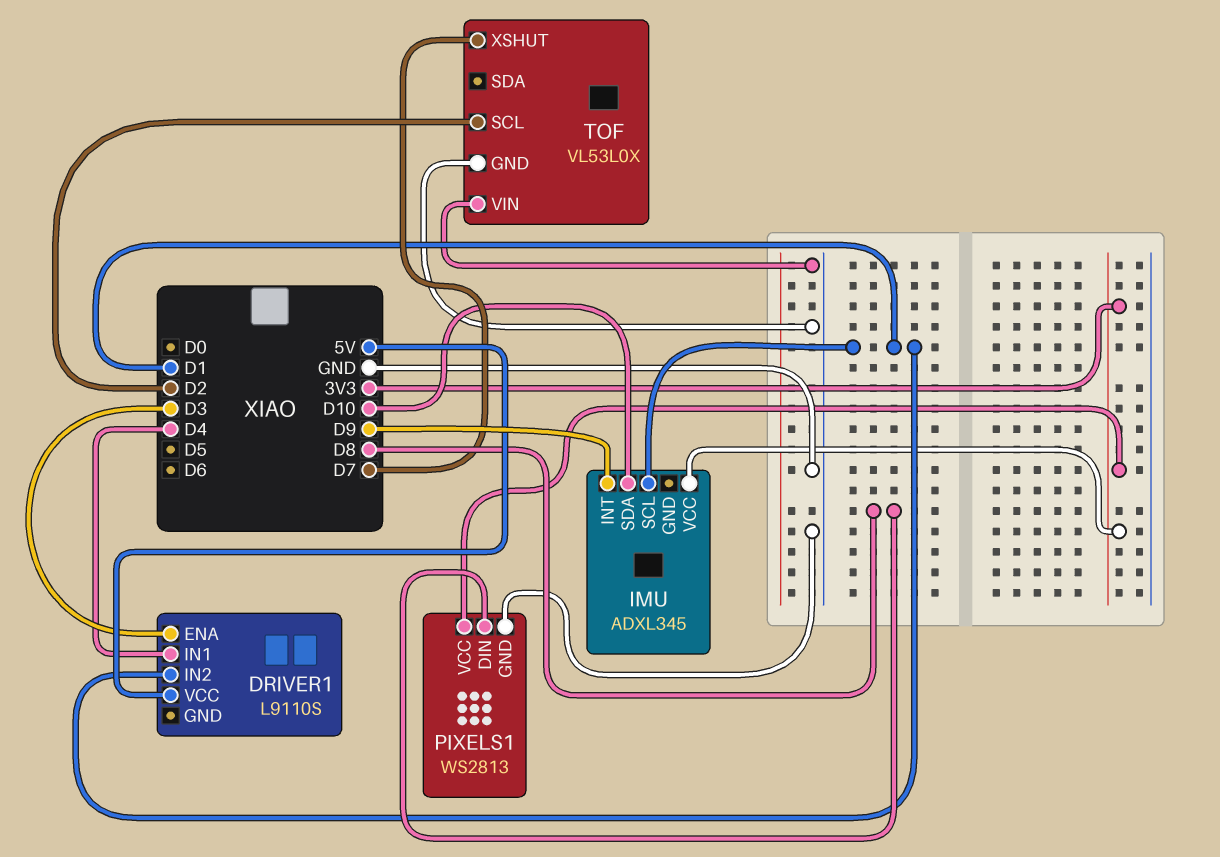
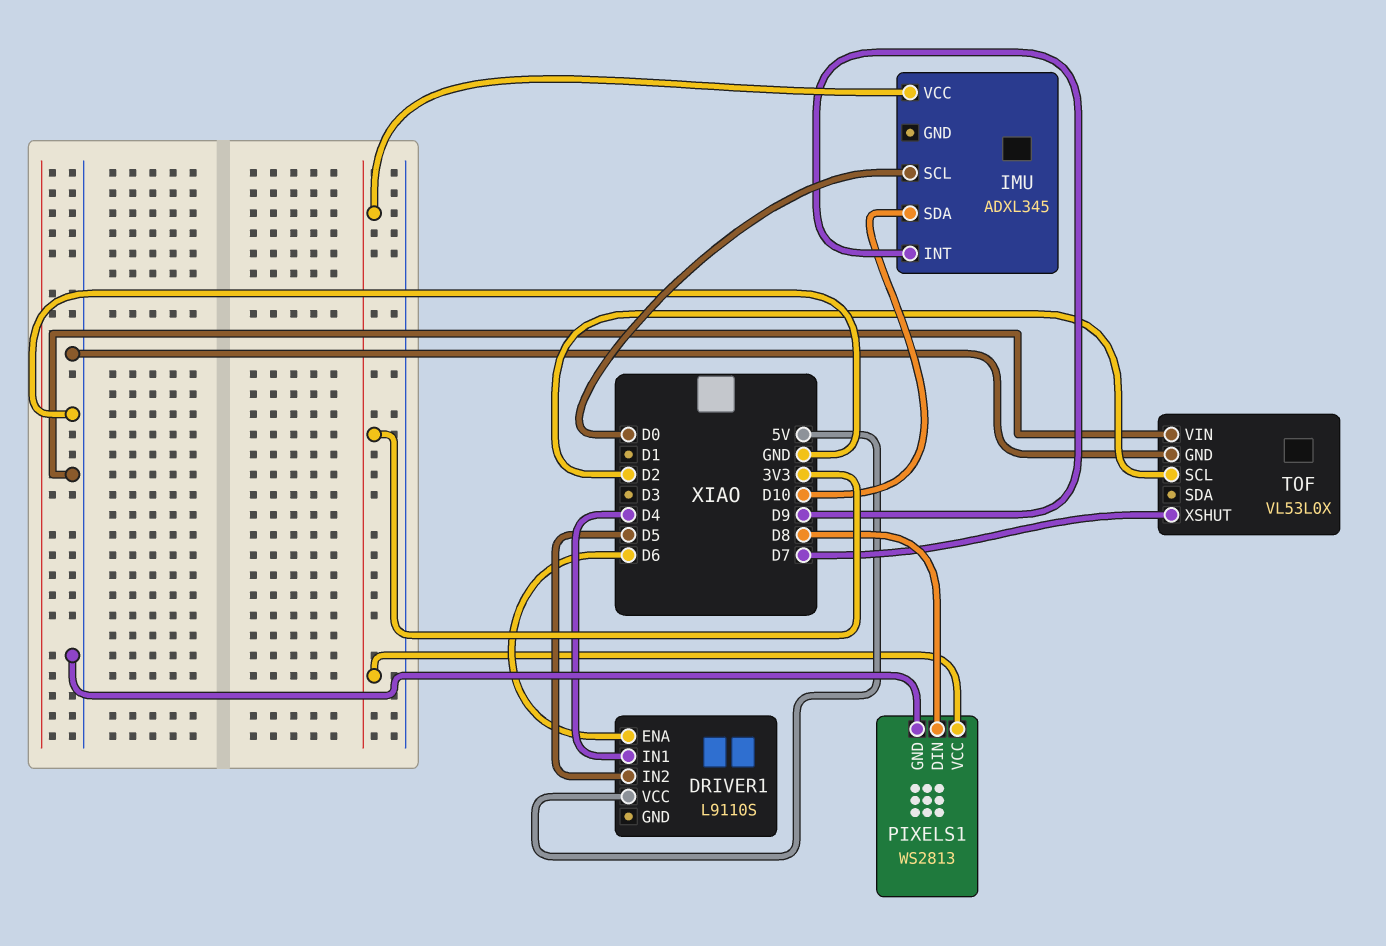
DRIVER1 pin ENA: D3 -> D6
DRIVER1 pin IN2: D1 -> D5
IMU pin SCL: D1 -> D0

